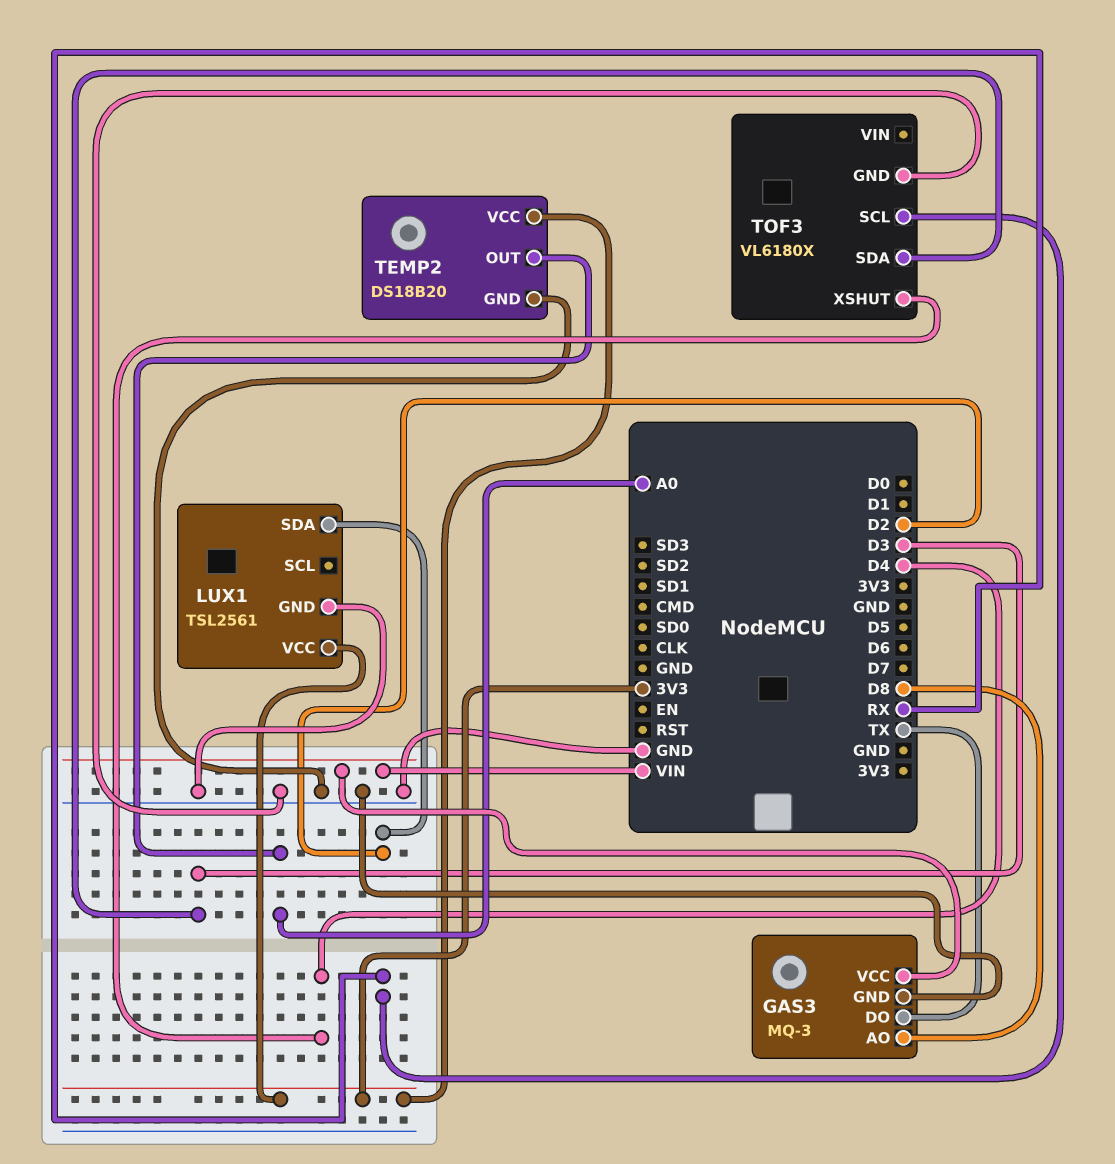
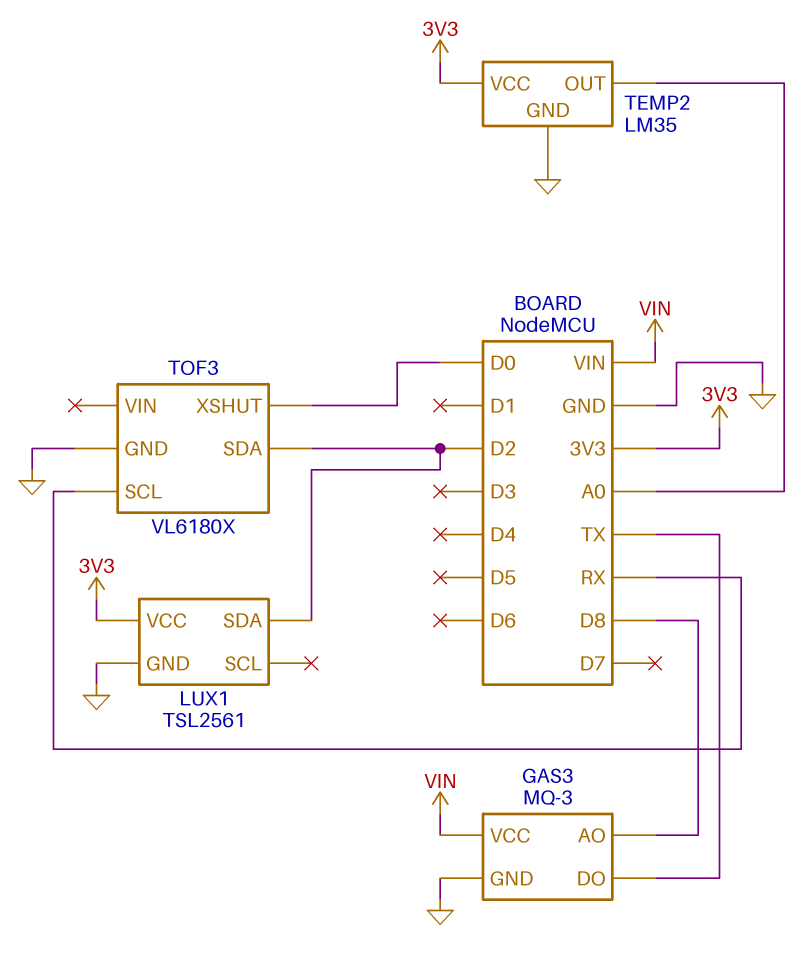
TEMP2: DS18B20 -> LM35
TOF3 pin SDA: D3 -> D2
TOF3 pin XSHUT: D4 -> D0

